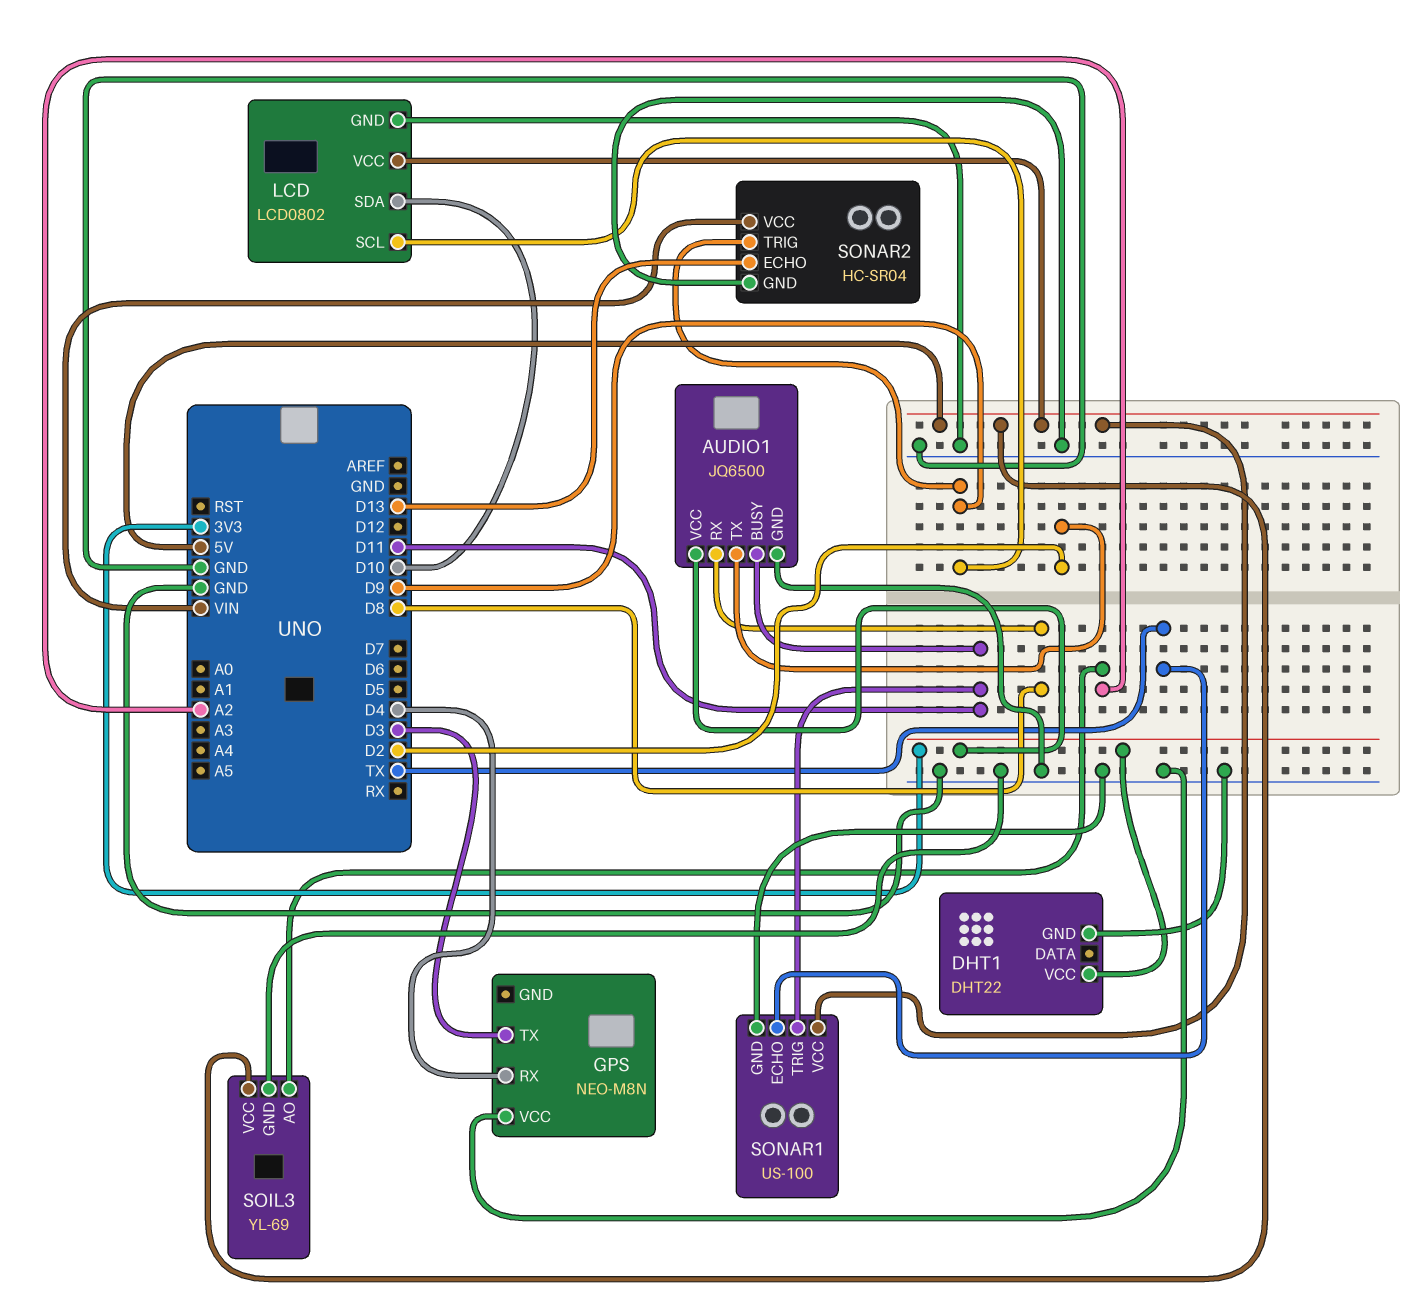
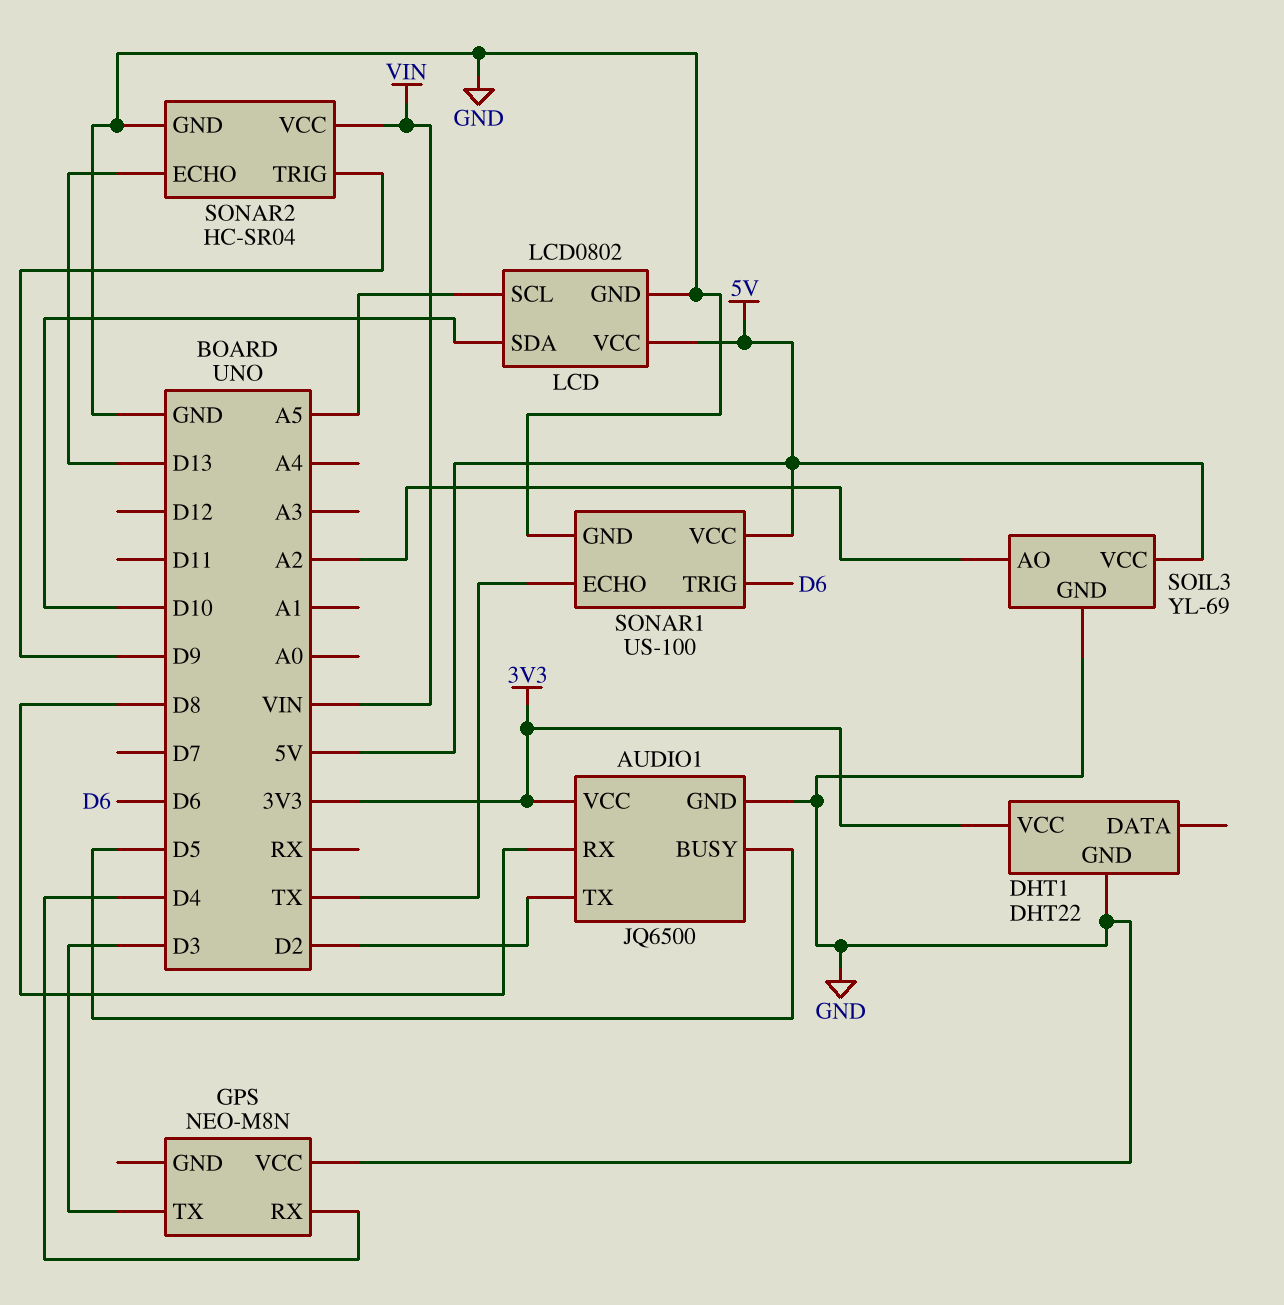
AUDIO1 pin BUSY: D11 -> D5
LCD pin SCL: D9 -> A5
SONAR1 pin TRIG: D11 -> D6

